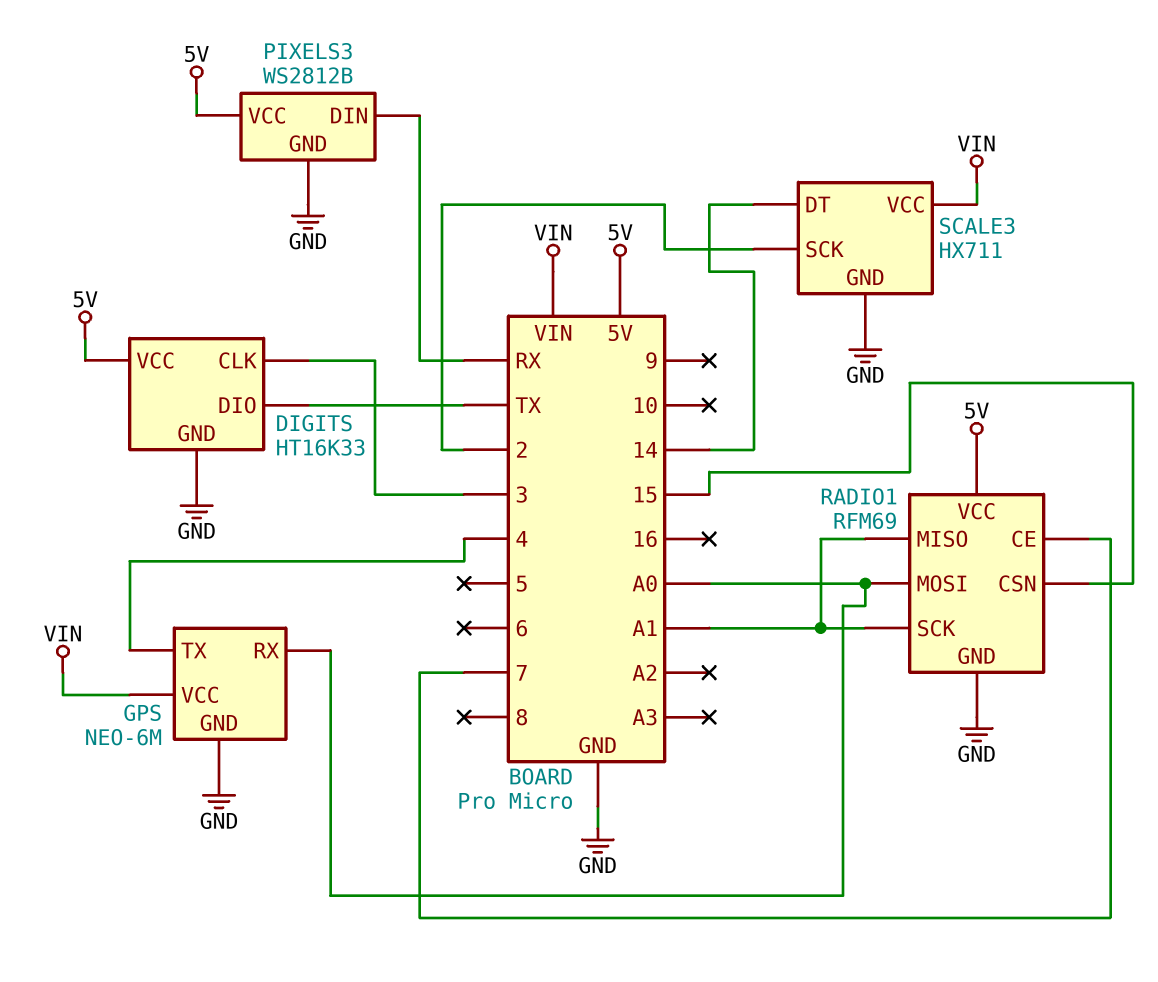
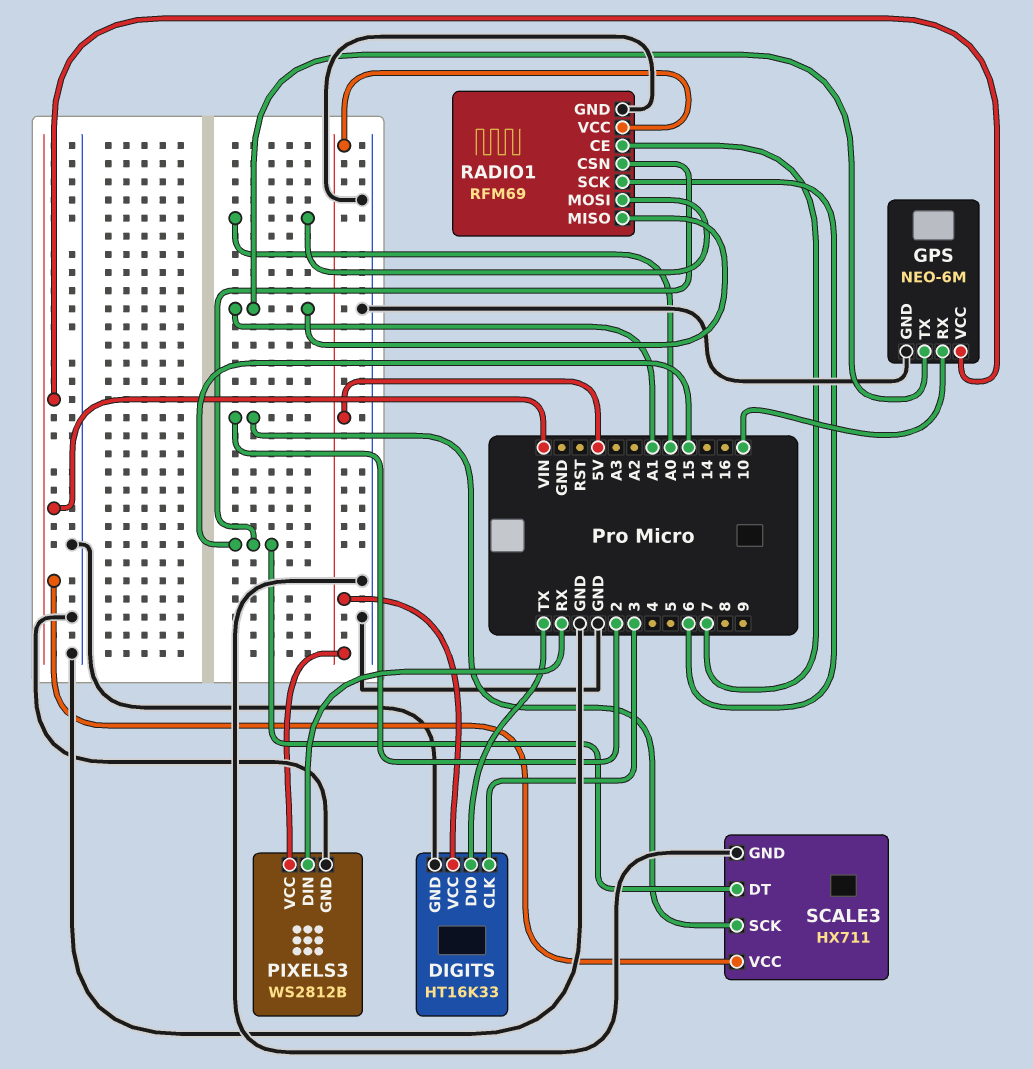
GPS pin RX: A0 -> 10
GPS pin TX: 4 -> A1
RADIO1 pin SCK: A1 -> 6
SCALE3 pin DT: 14 -> 15

